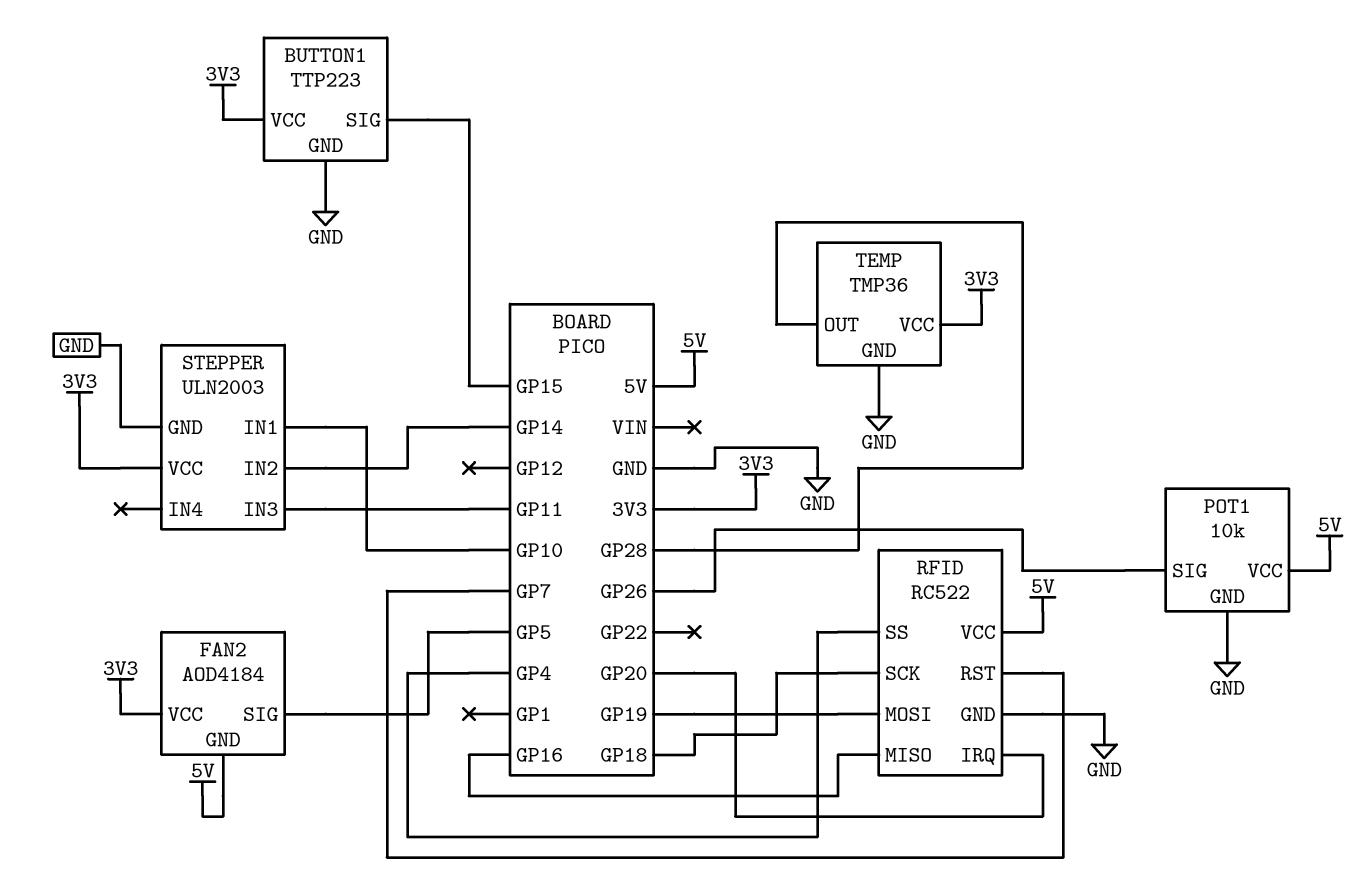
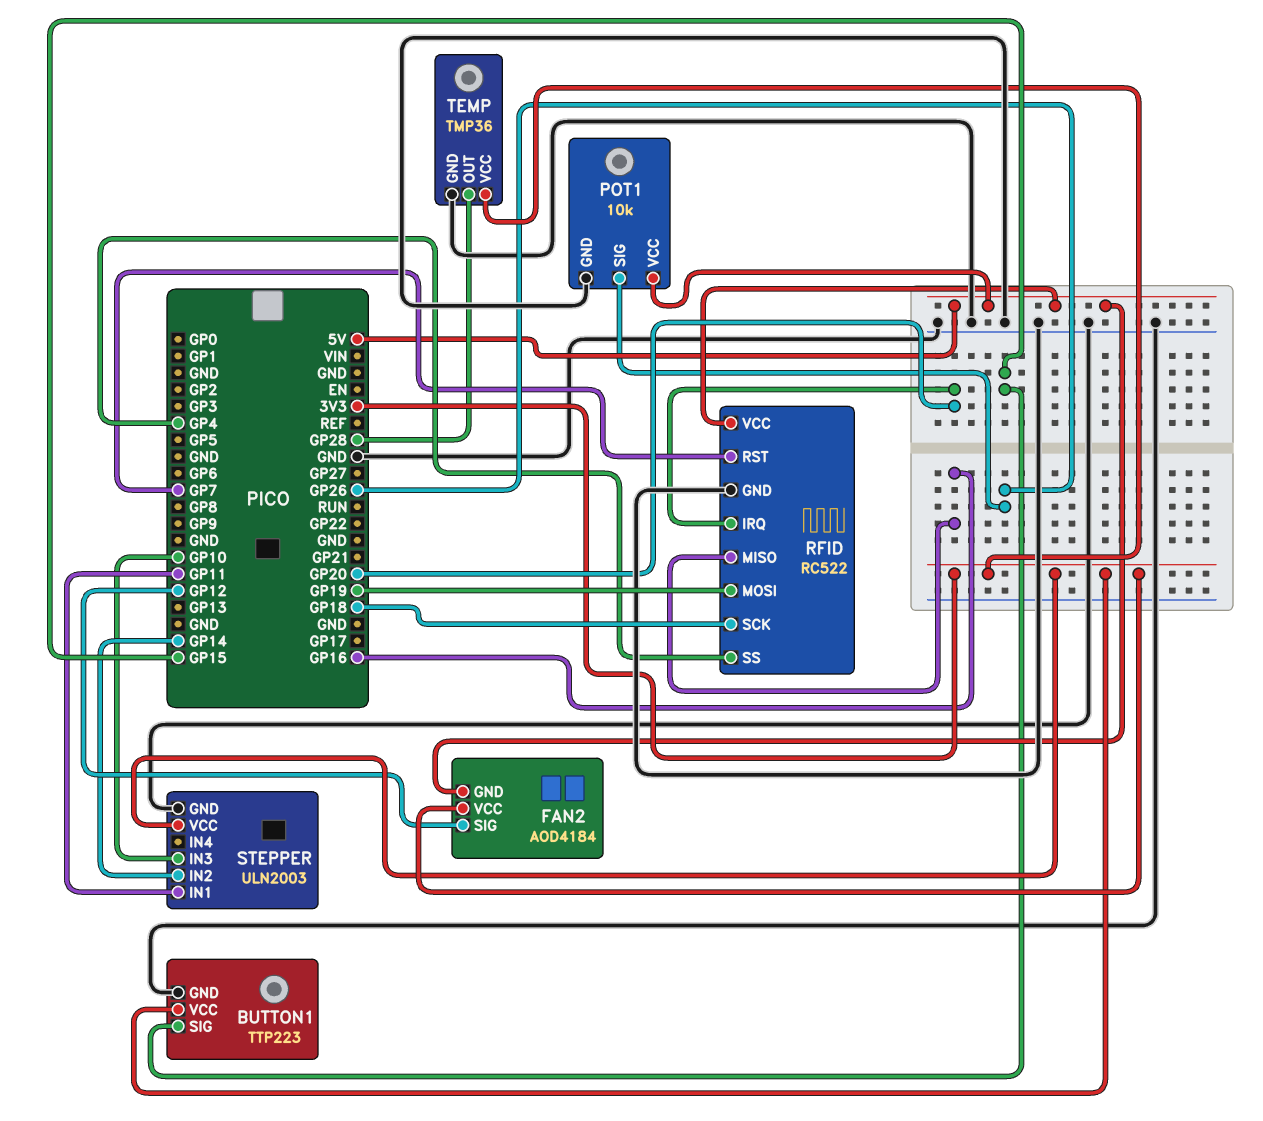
FAN2 pin SIG: GP5 -> GP12
STEPPER pin IN1: GP10 -> GP11
STEPPER pin IN3: GP11 -> GP10

